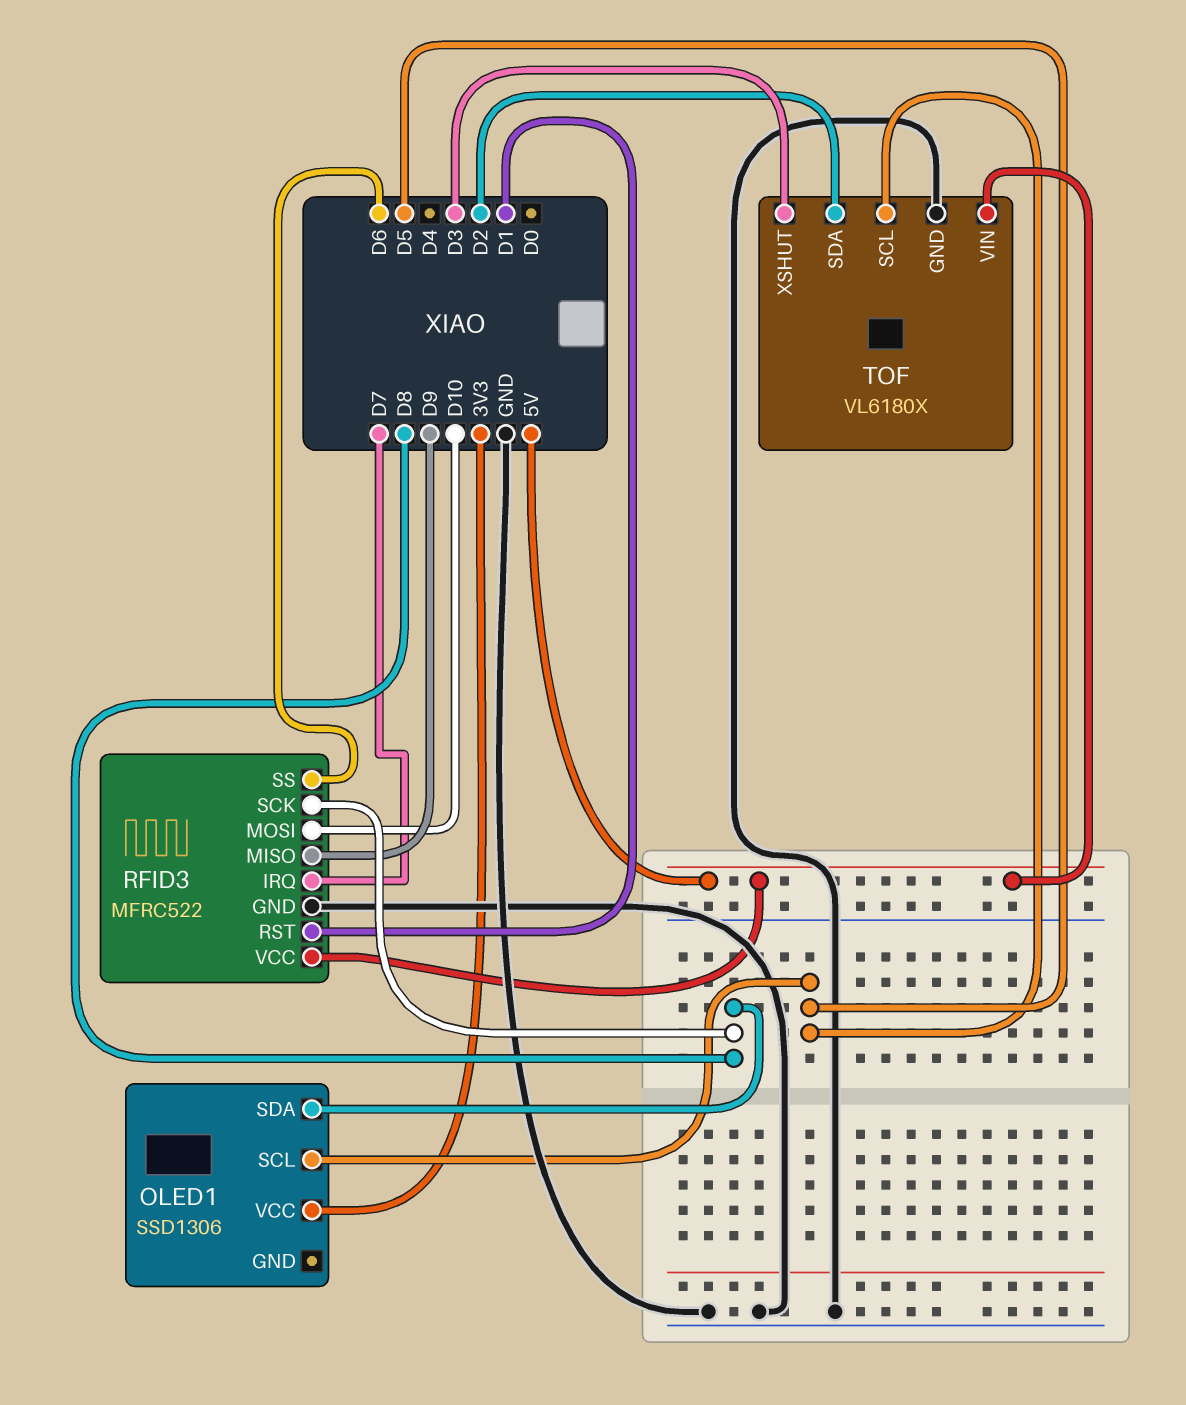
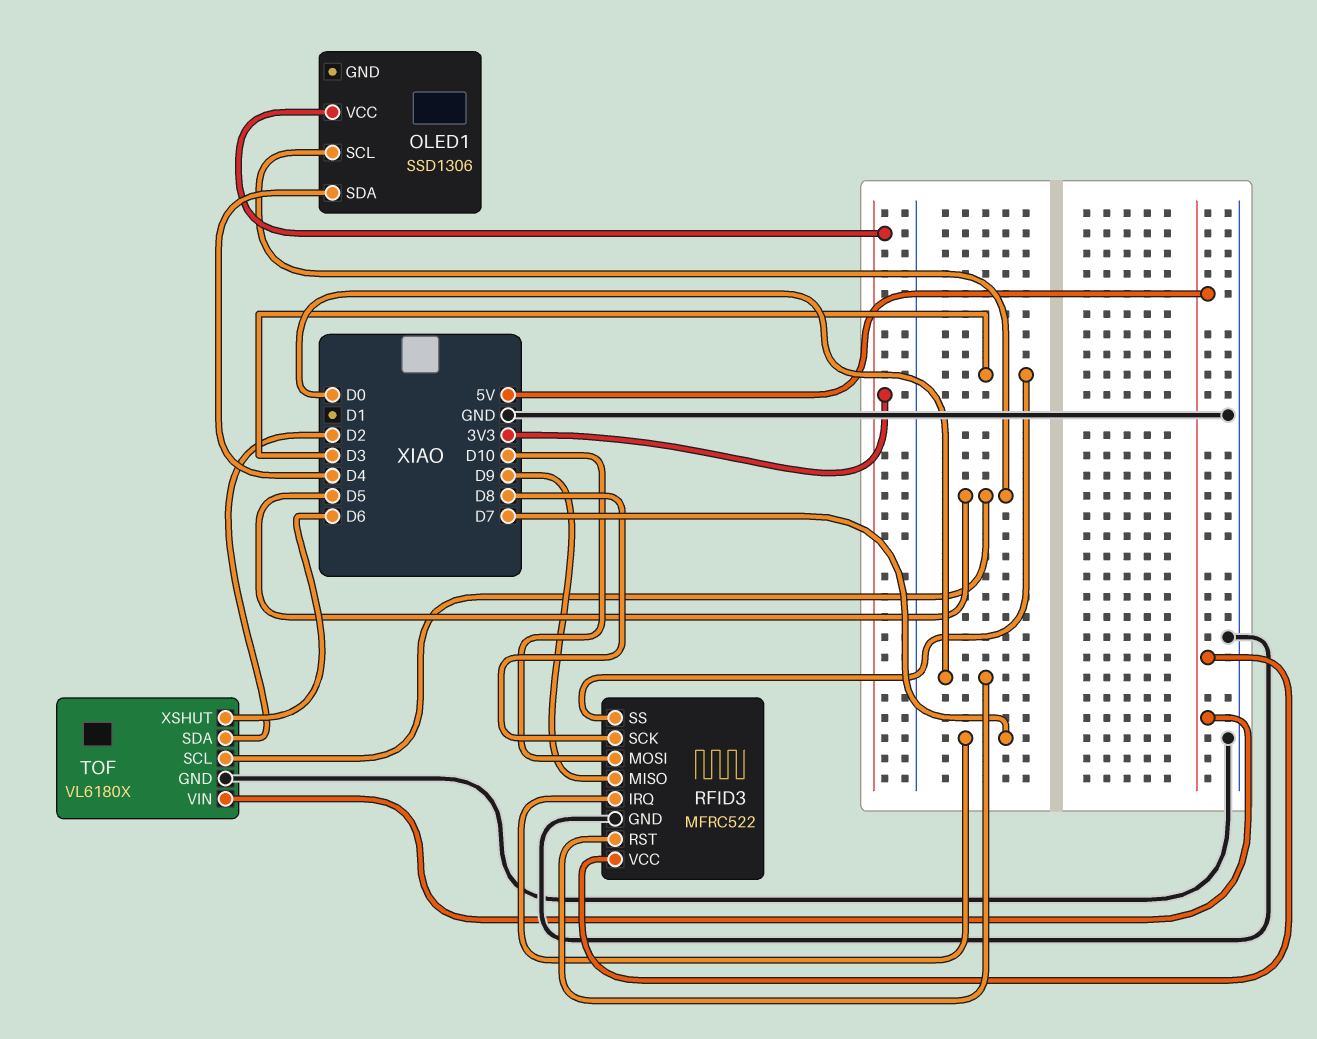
OLED1 pin SDA: D8 -> D4
RFID3 pin RST: D1 -> D0
RFID3 pin SS: D6 -> D3
TOF pin XSHUT: D3 -> D6

